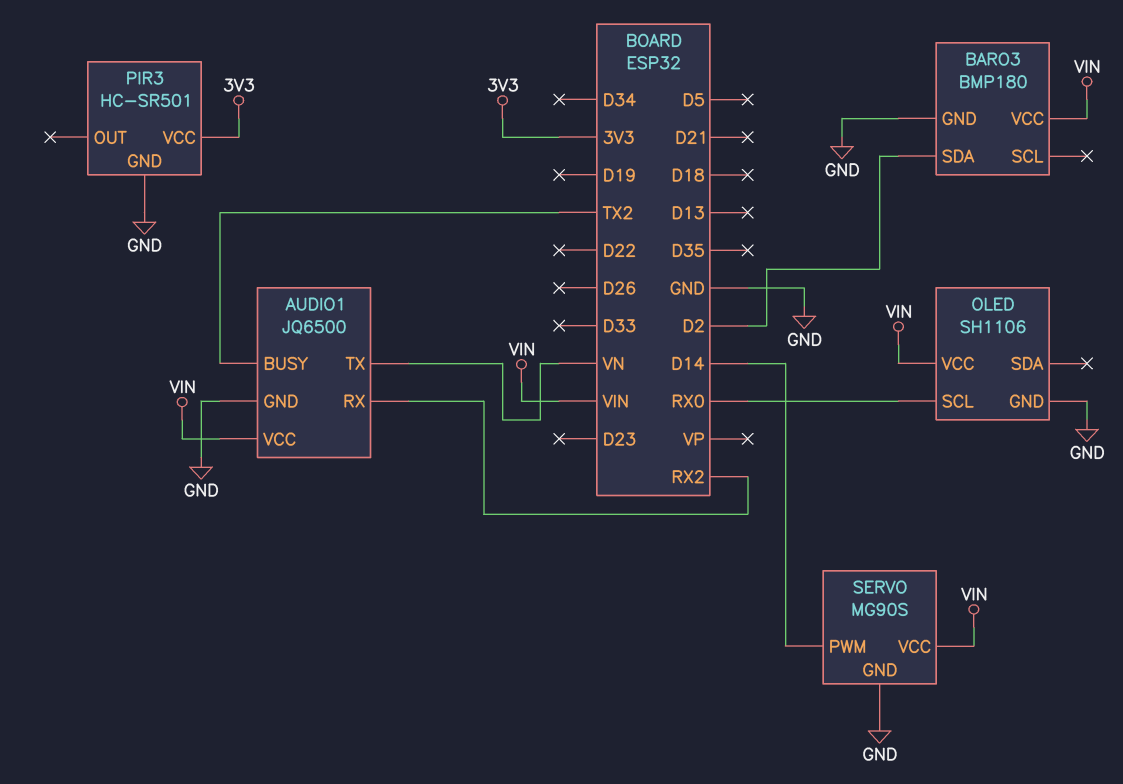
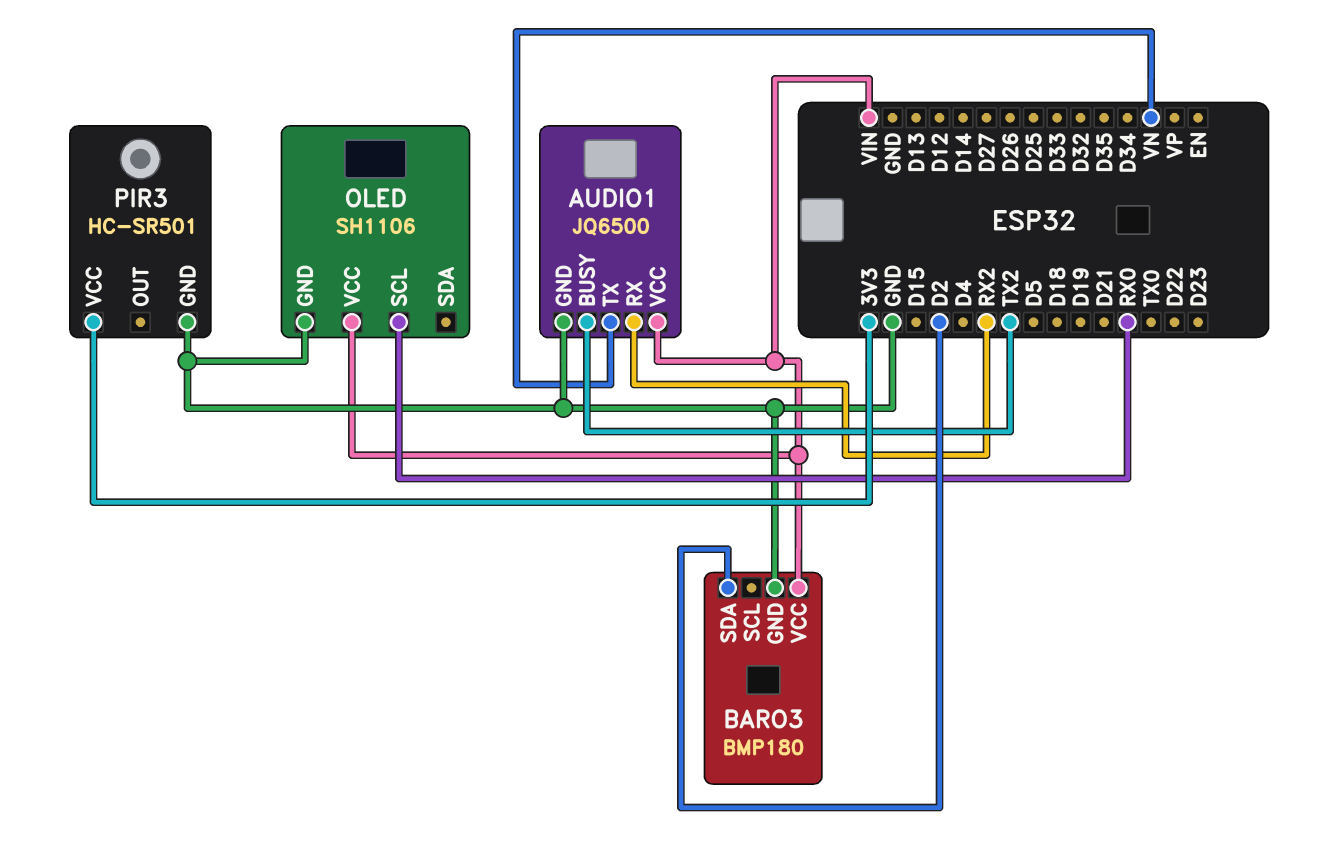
SERVO: MG90S -> none
SERVO pin GND: GND -> none
SERVO pin PWM: D14 -> none
SERVO pin VCC: VIN -> none

